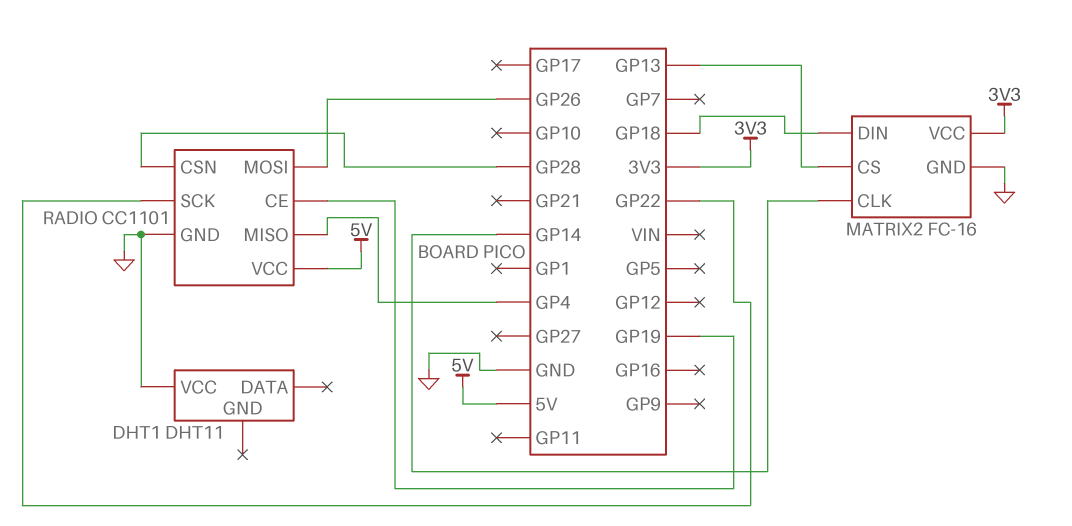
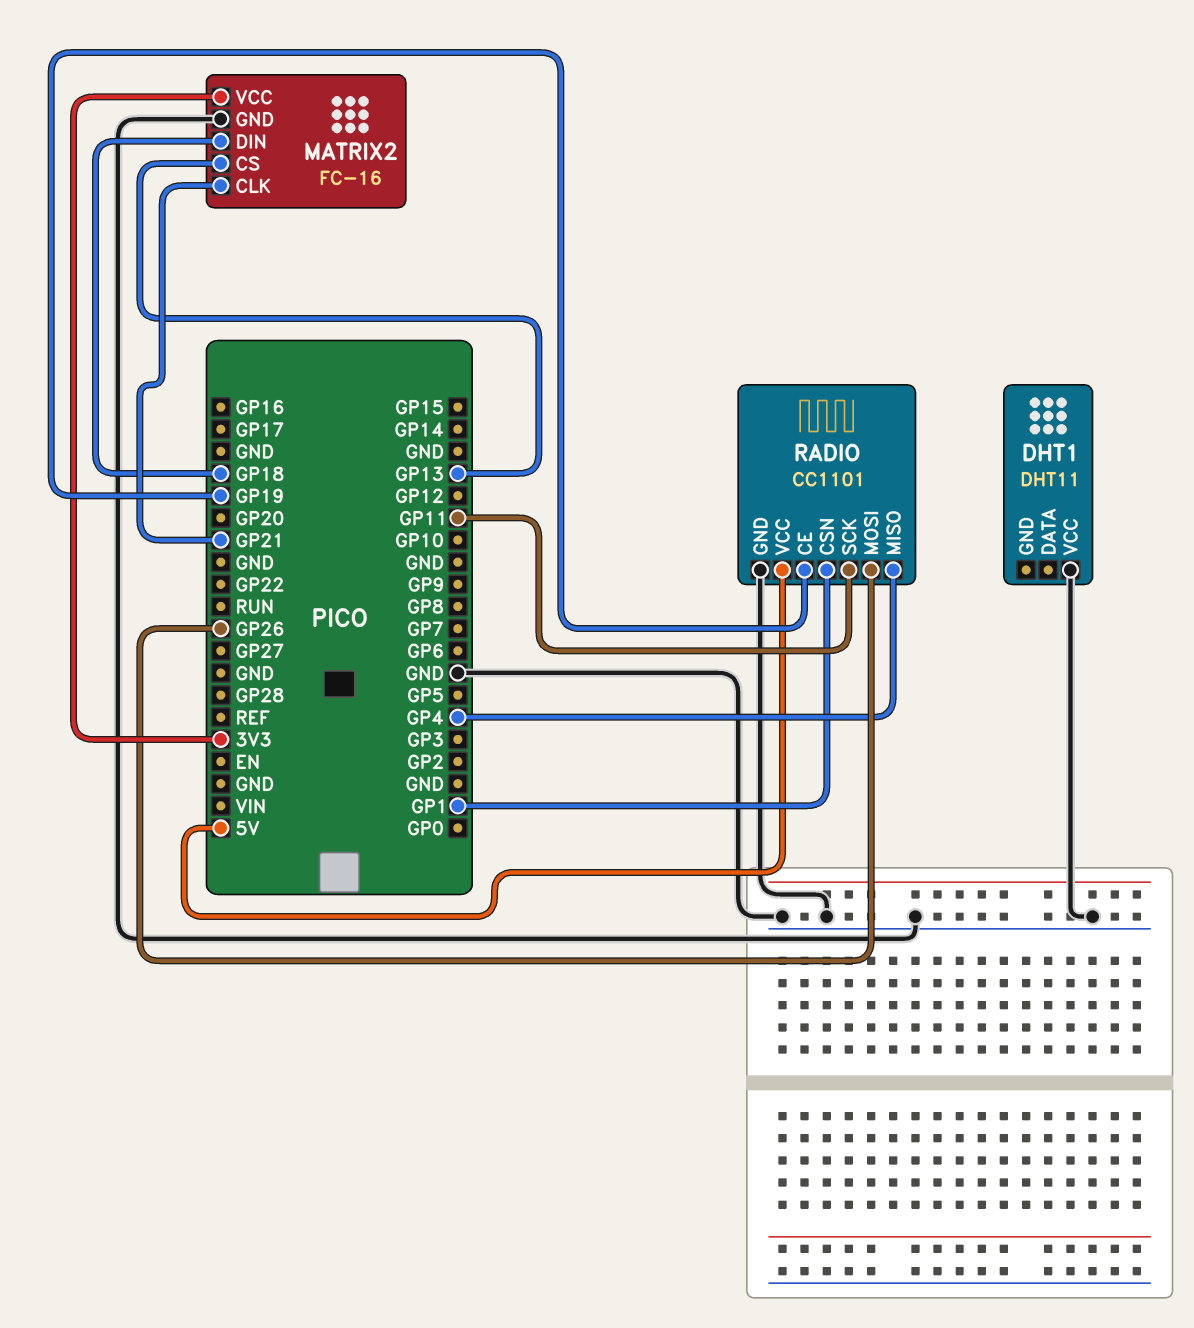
MATRIX2 pin CLK: GP14 -> GP21
RADIO pin CSN: GP28 -> GP1
RADIO pin SCK: GP22 -> GP11

